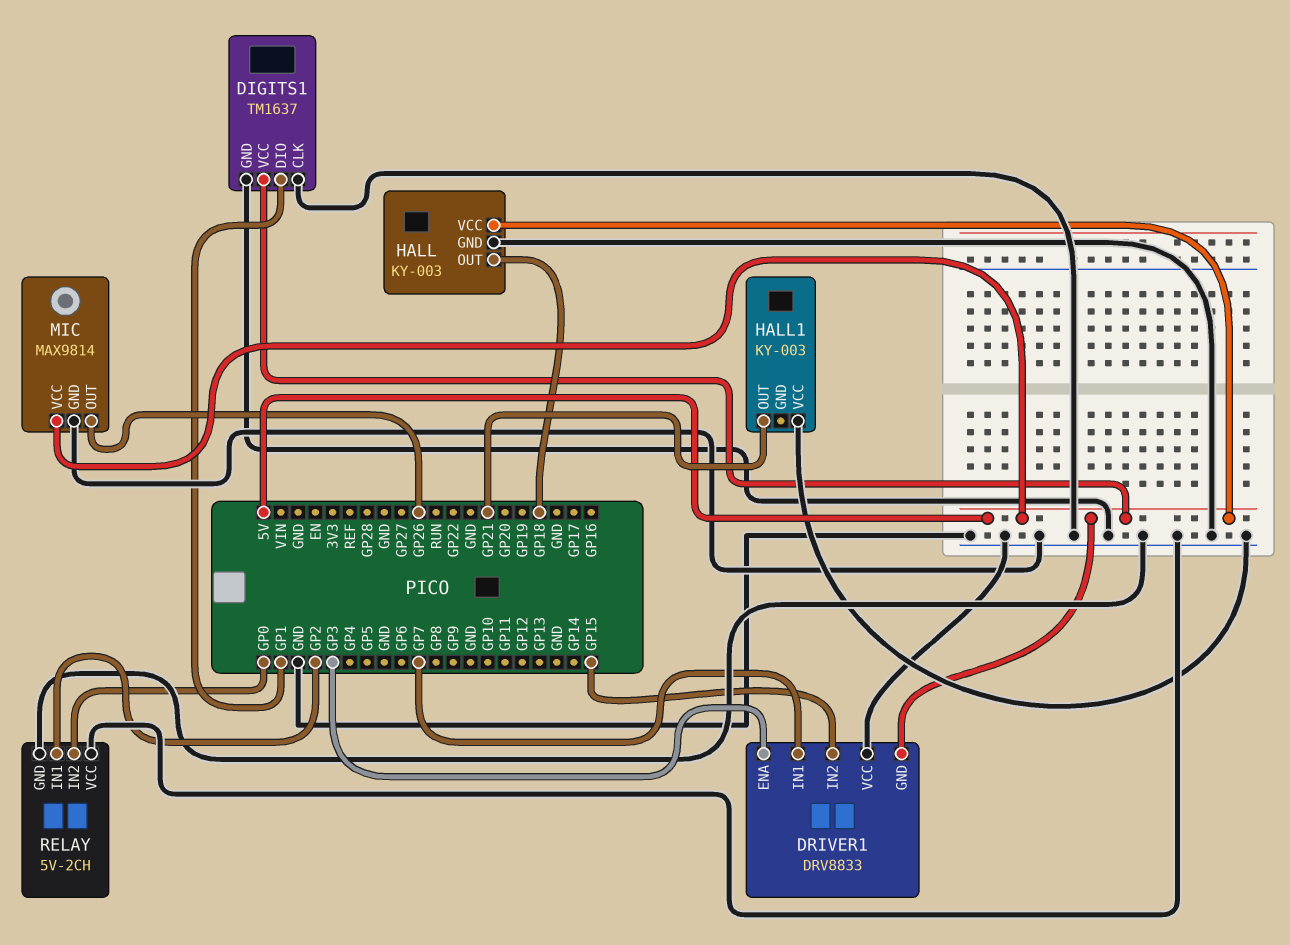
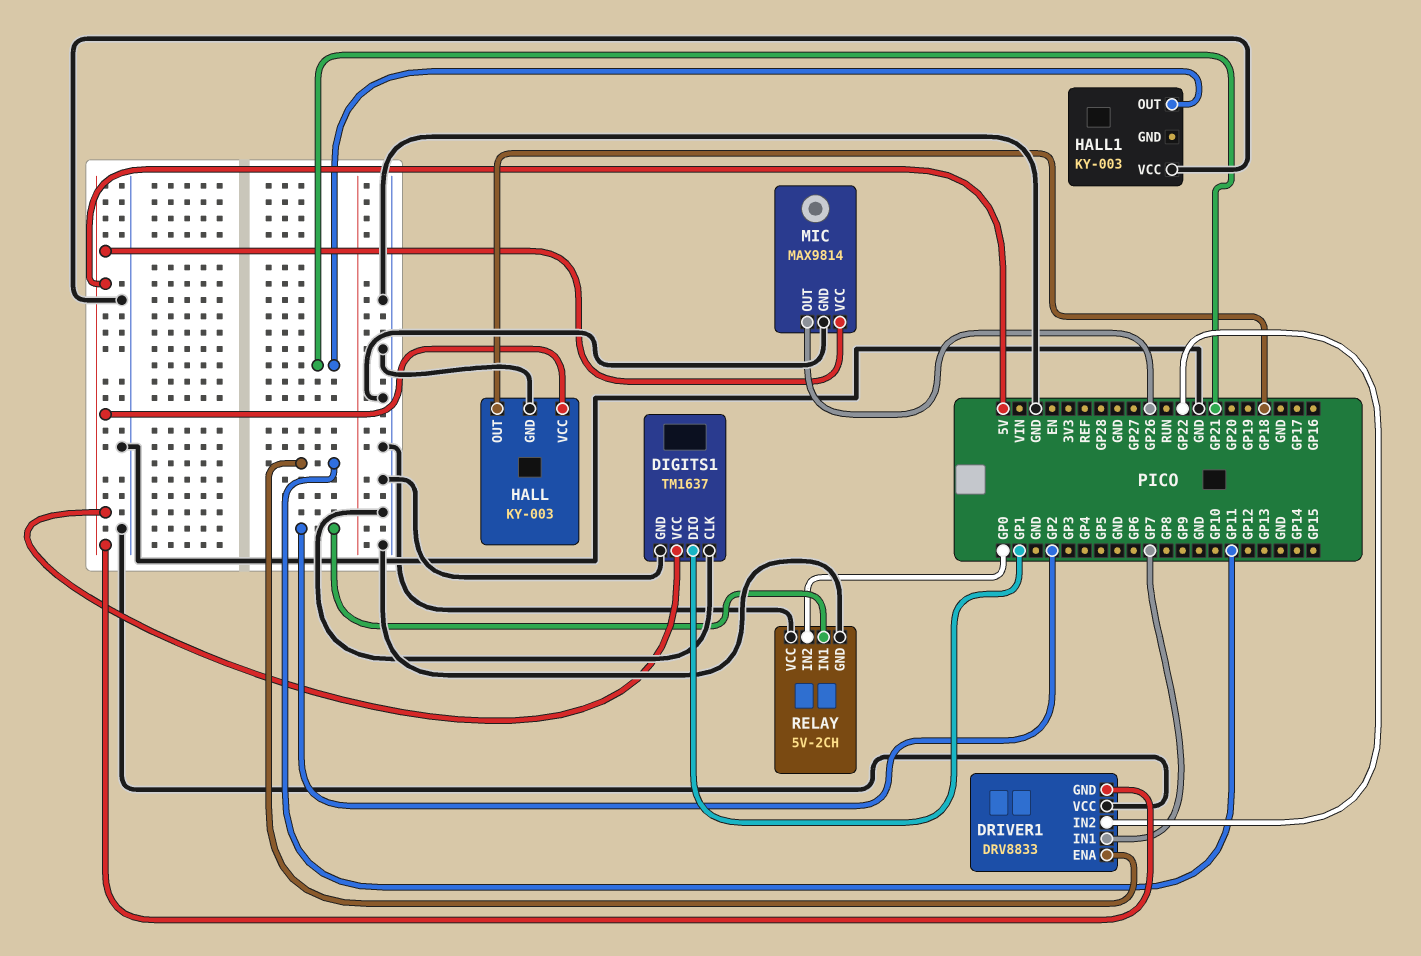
DRIVER1 pin ENA: GP3 -> GP11
DRIVER1 pin IN2: GP15 -> GP22

